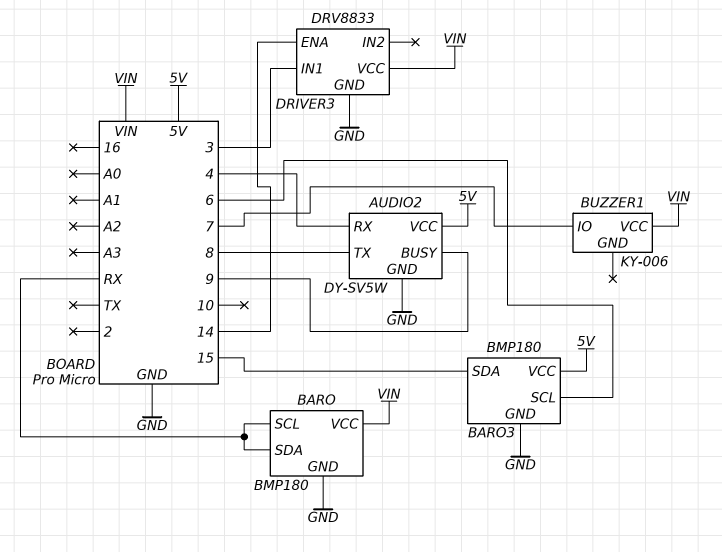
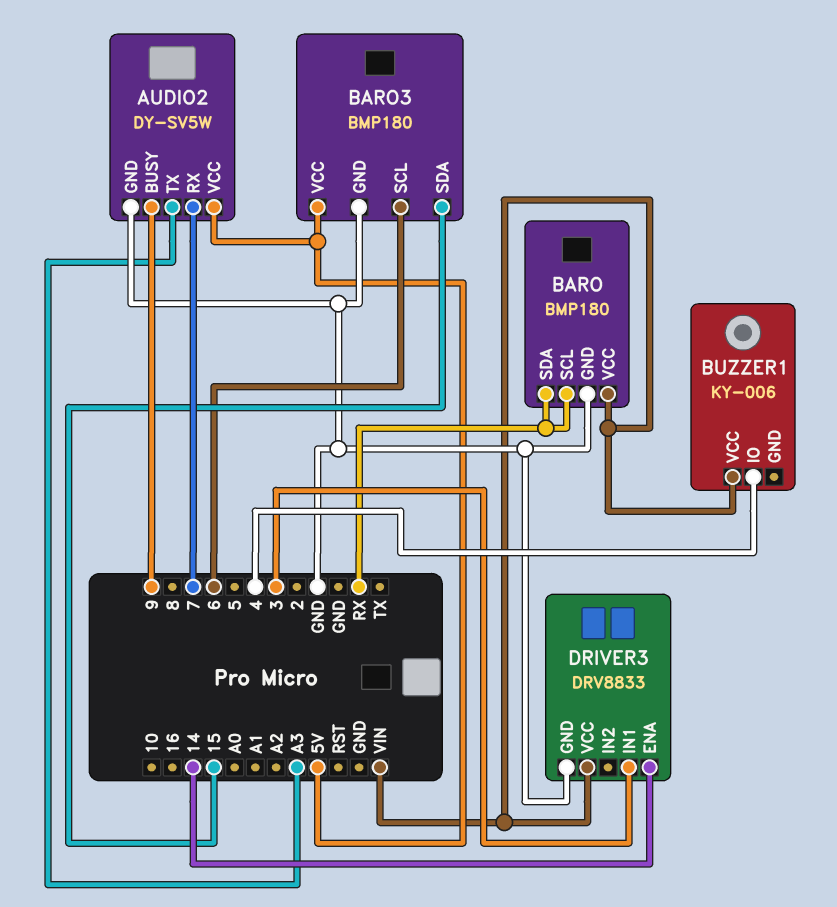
AUDIO2 pin RX: 4 -> 7
AUDIO2 pin TX: 8 -> A3
BUZZER1 pin IO: 7 -> 4

